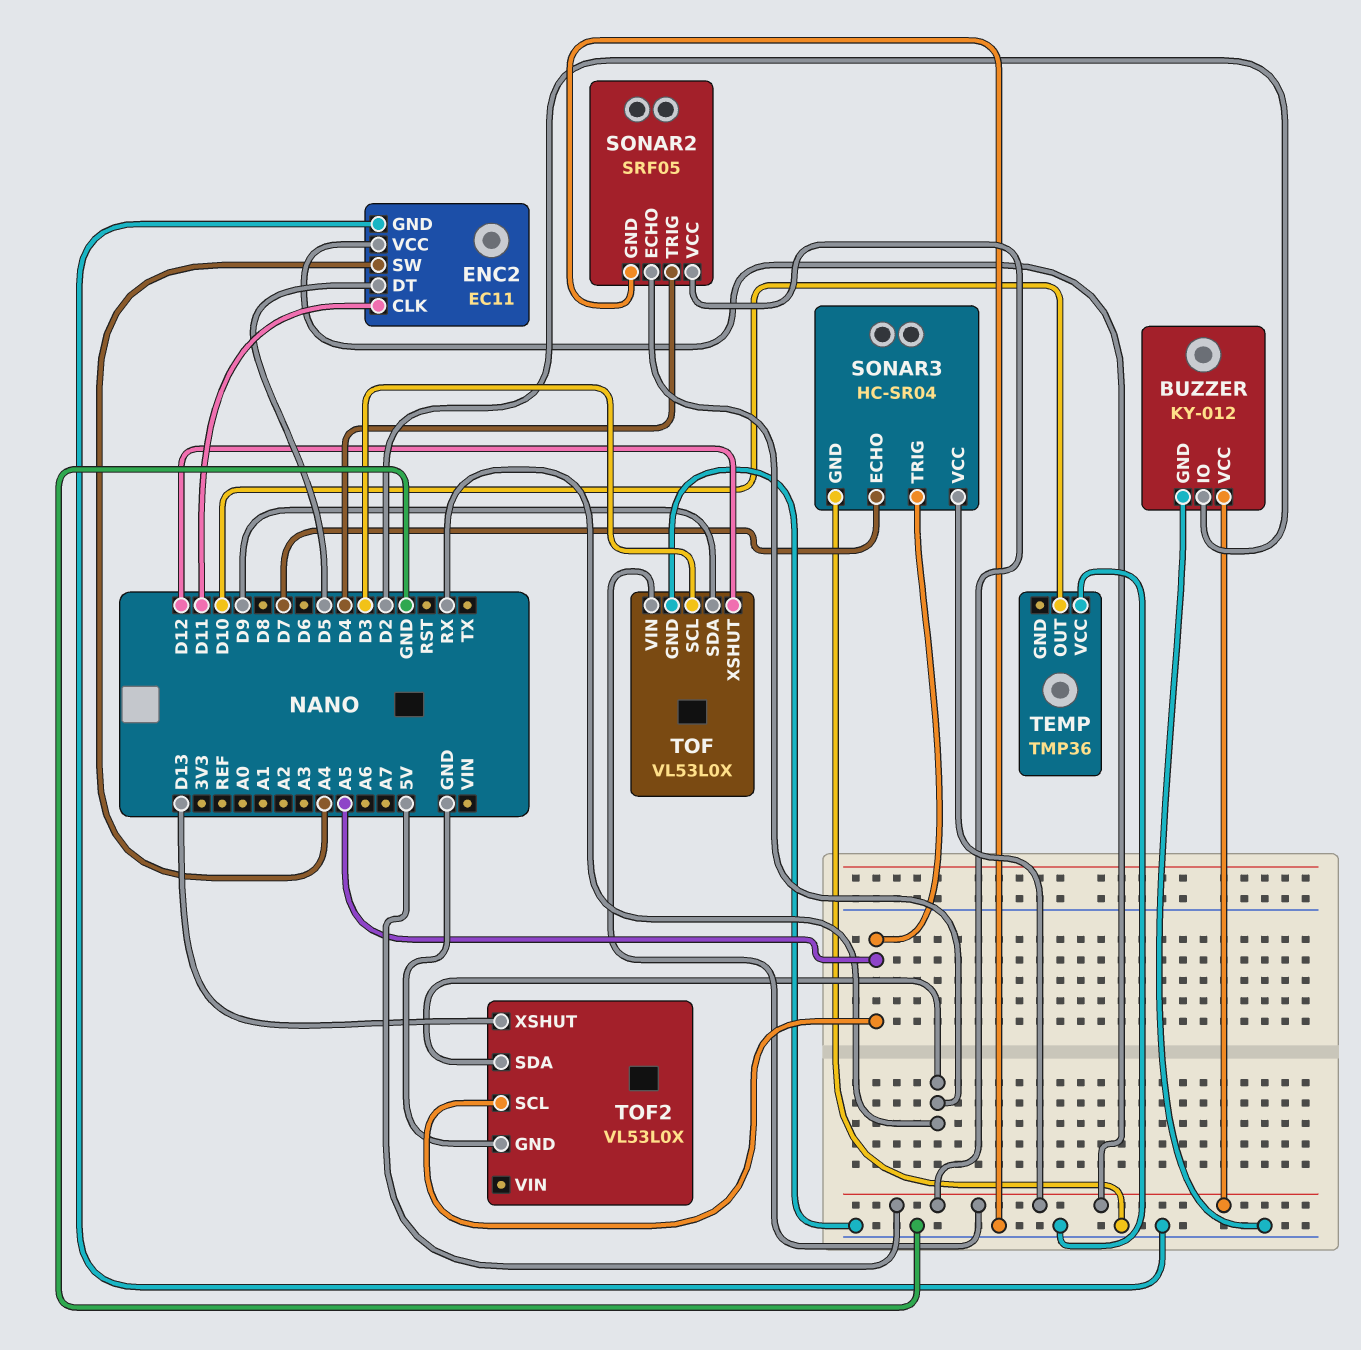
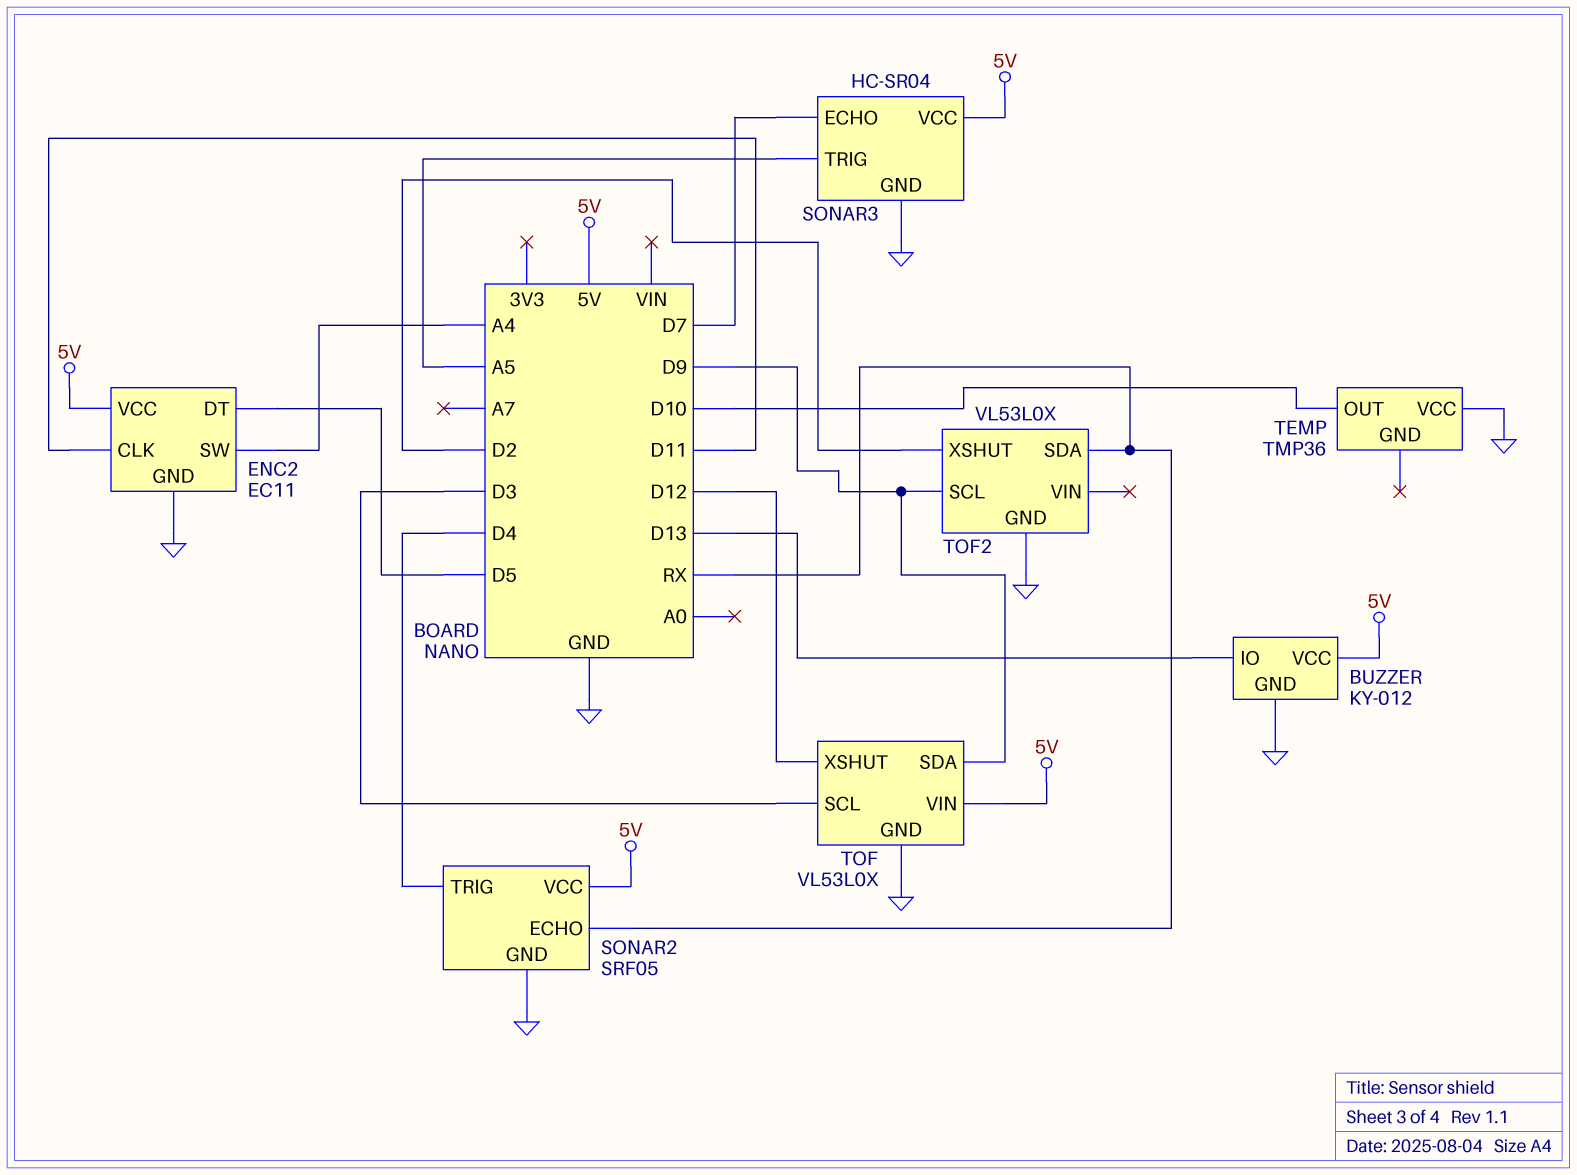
BUZZER pin IO: D2 -> D13
TOF2 pin SCL: A5 -> D9
TOF2 pin XSHUT: D13 -> D2

